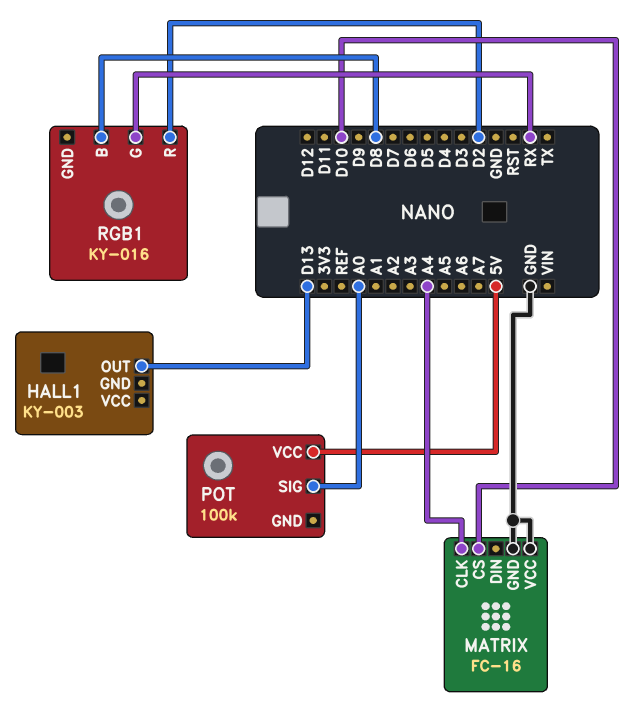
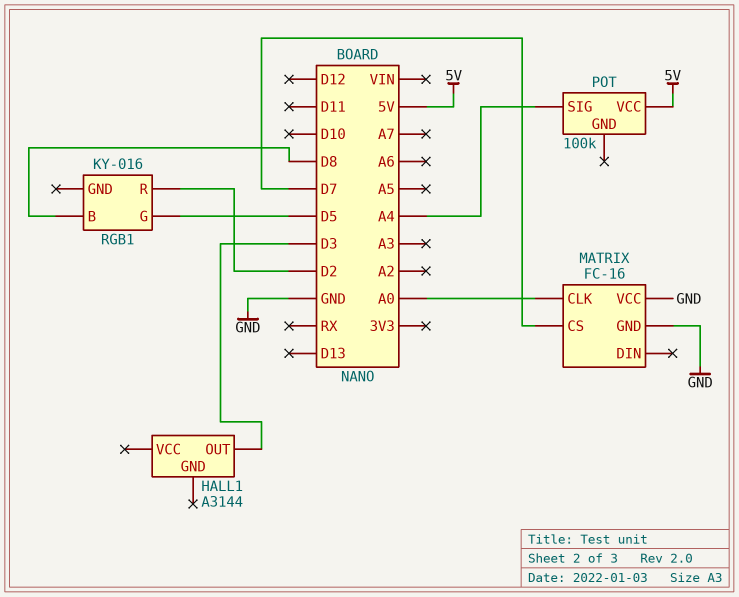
HALL1: KY-003 -> A3144
HALL1 pin OUT: D13 -> D3
MATRIX pin CLK: A4 -> A0
MATRIX pin CS: D10 -> D7
POT pin SIG: A0 -> A4
RGB1 pin G: RX -> D5

